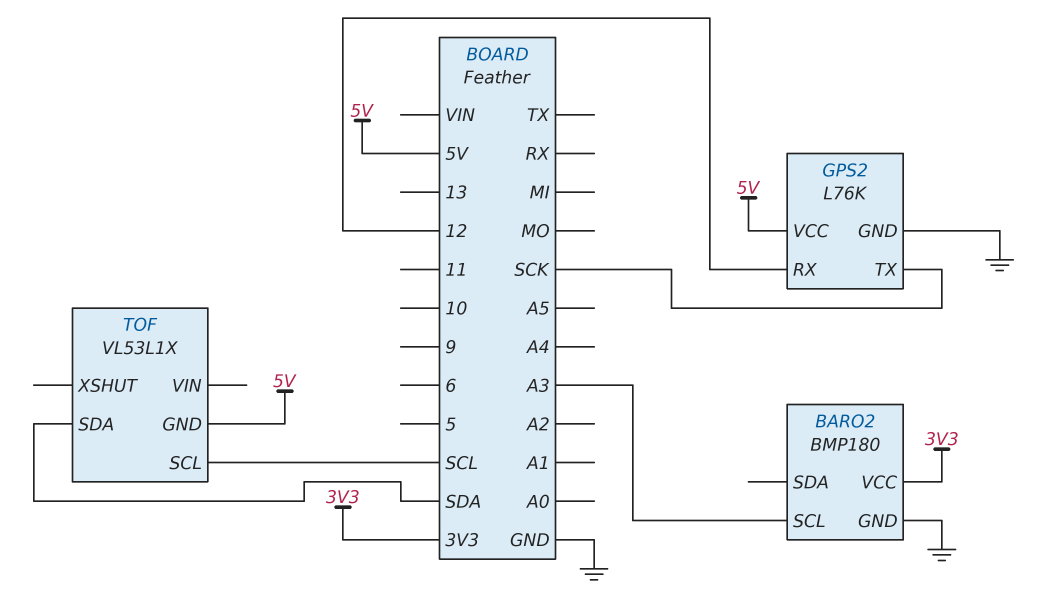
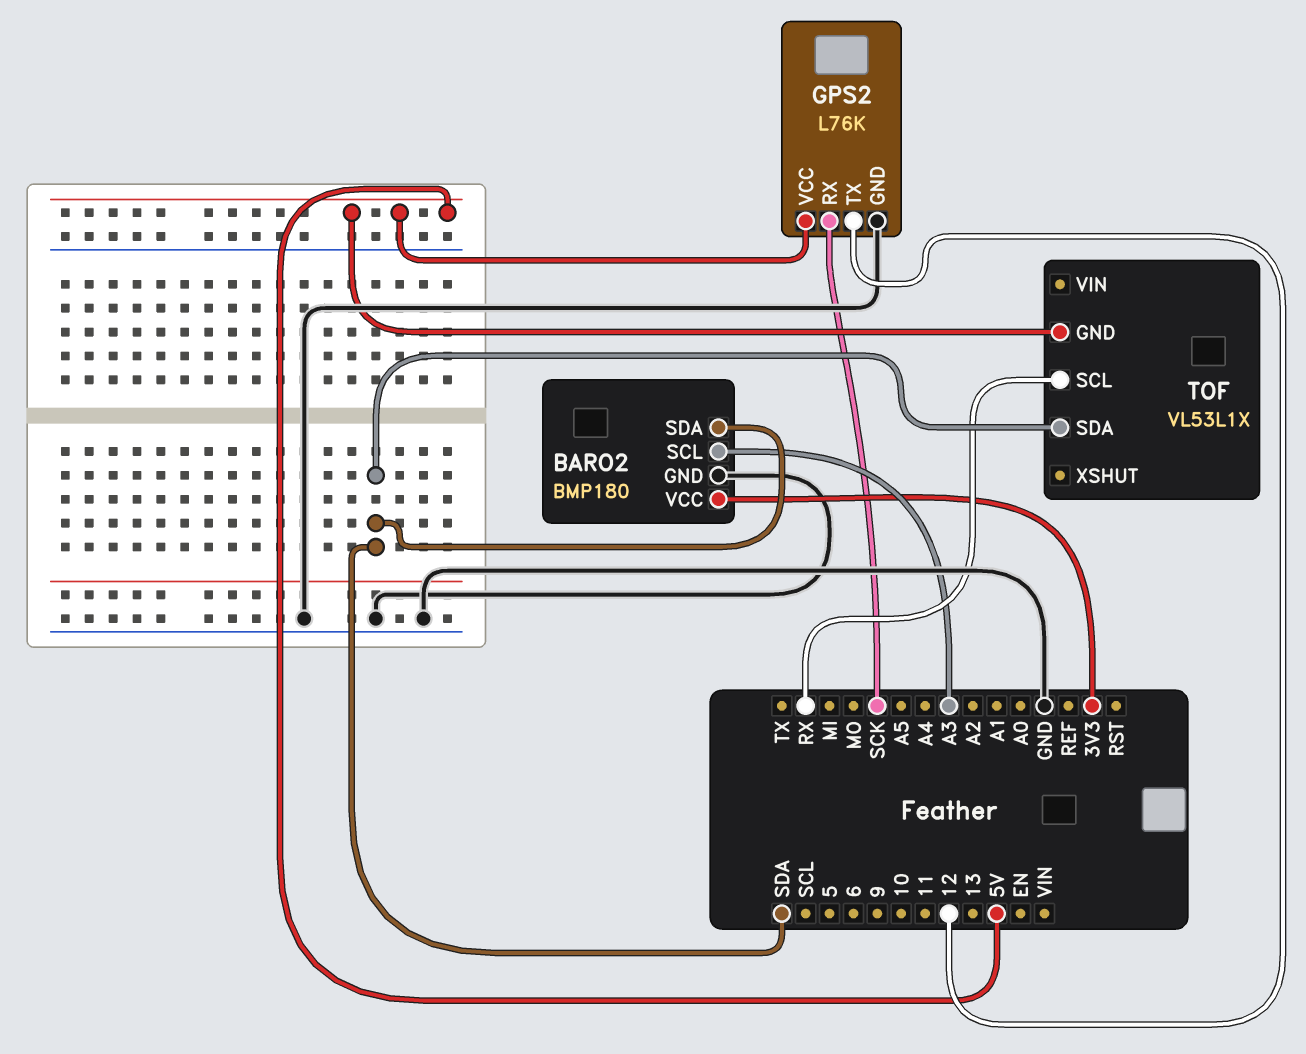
BARO2 pin SDA: none -> SDA
GPS2 pin RX: 12 -> SCK
GPS2 pin TX: SCK -> 12
TOF pin SCL: SCL -> RX

